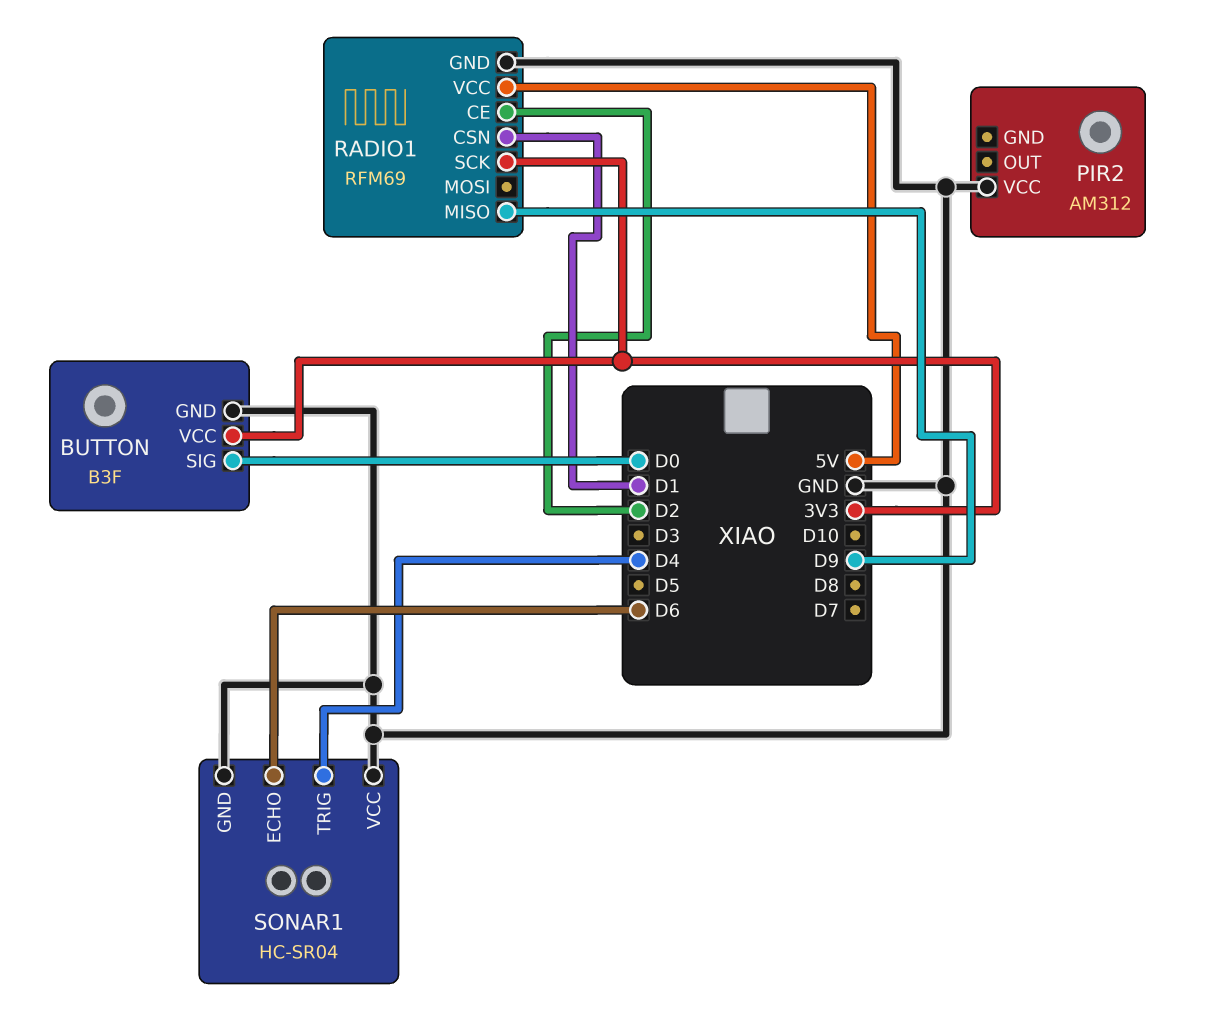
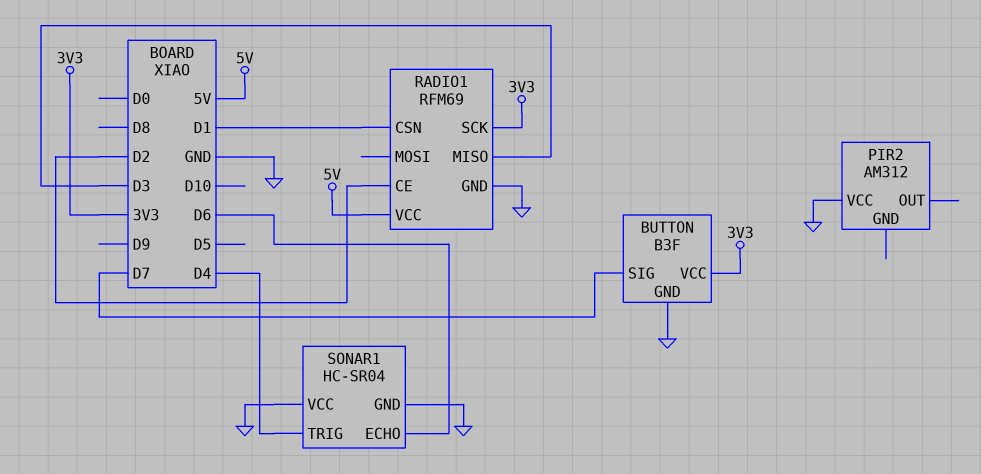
BUTTON pin SIG: D0 -> D7
RADIO1 pin MISO: D9 -> D3

